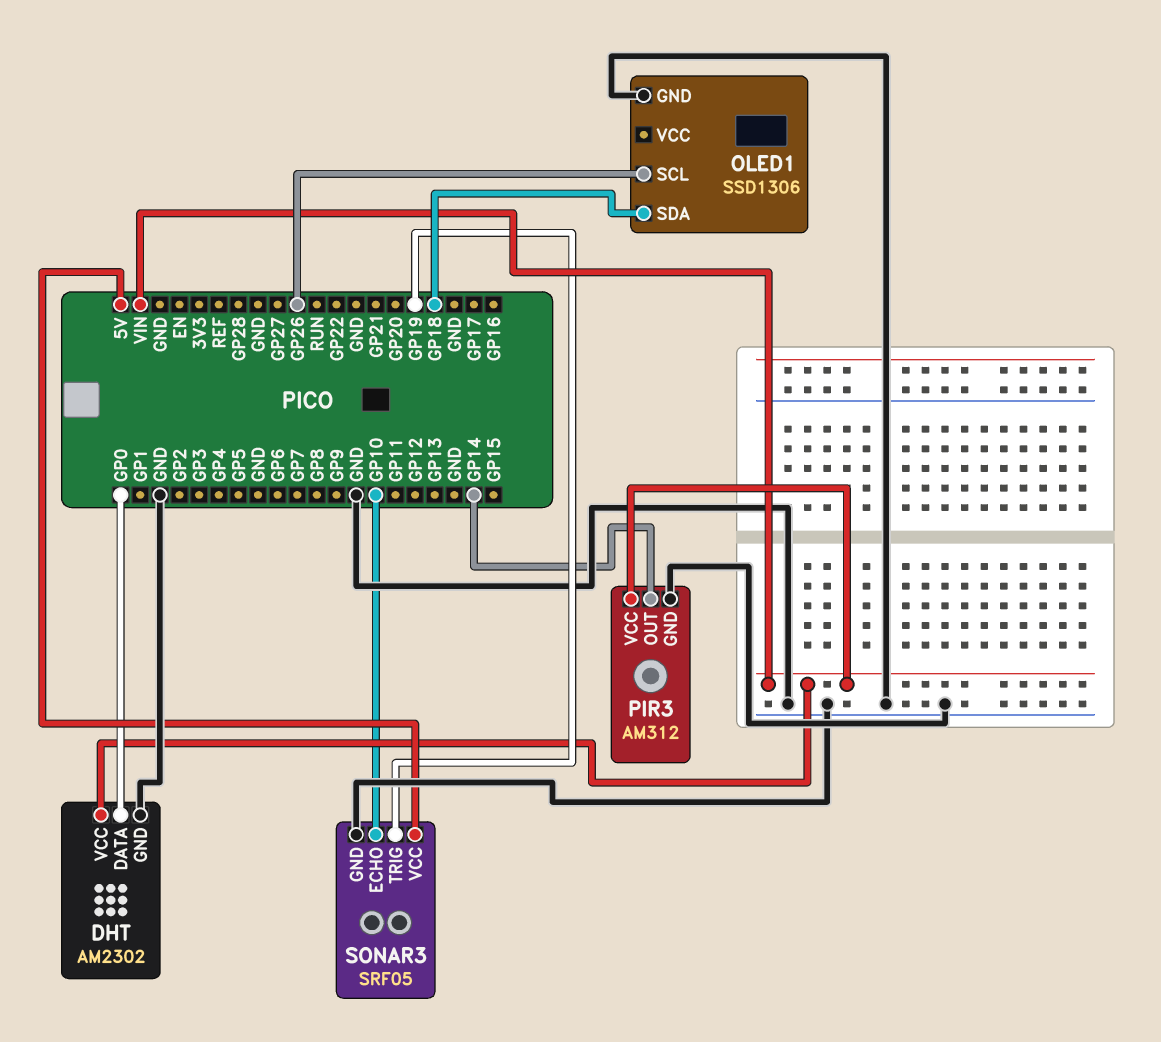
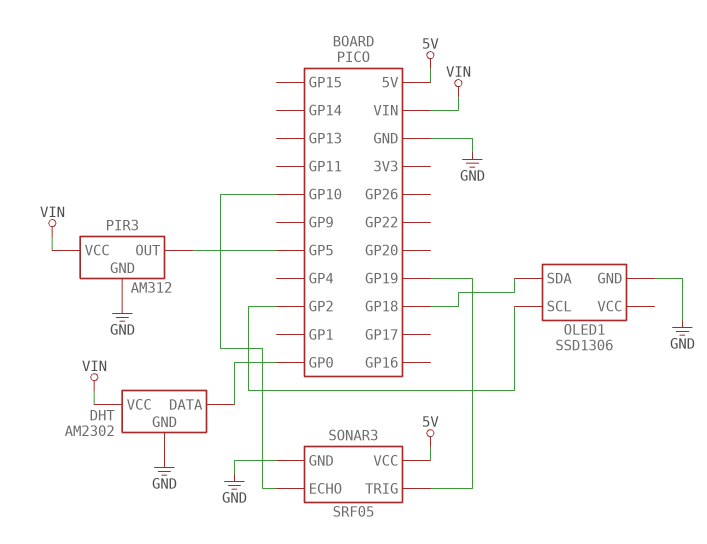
OLED1 pin SCL: GP26 -> GP2
PIR3 pin OUT: GP14 -> GP5

